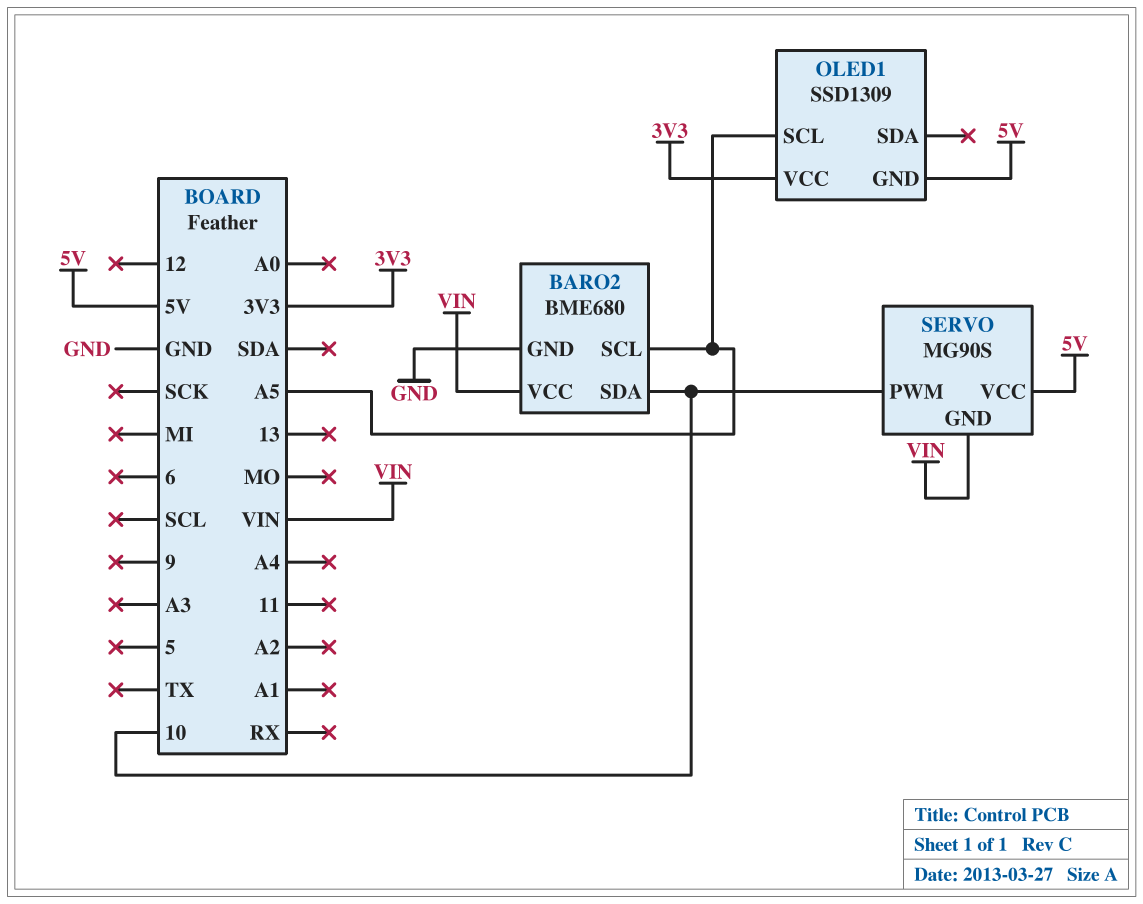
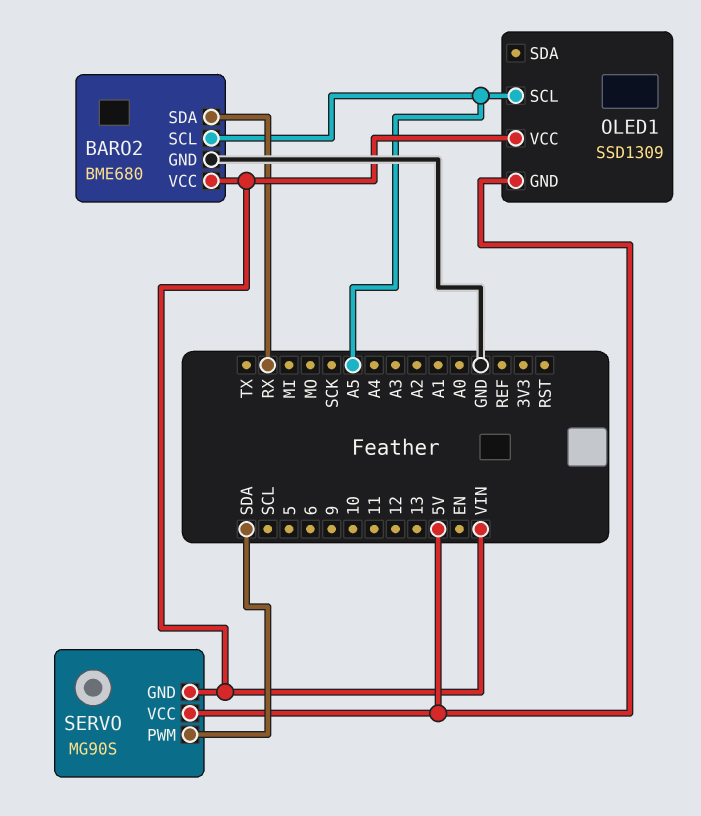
BARO2 pin SDA: 10 -> RX
OLED1 pin VCC: 3V3 -> VIN
SERVO pin PWM: 10 -> SDA

